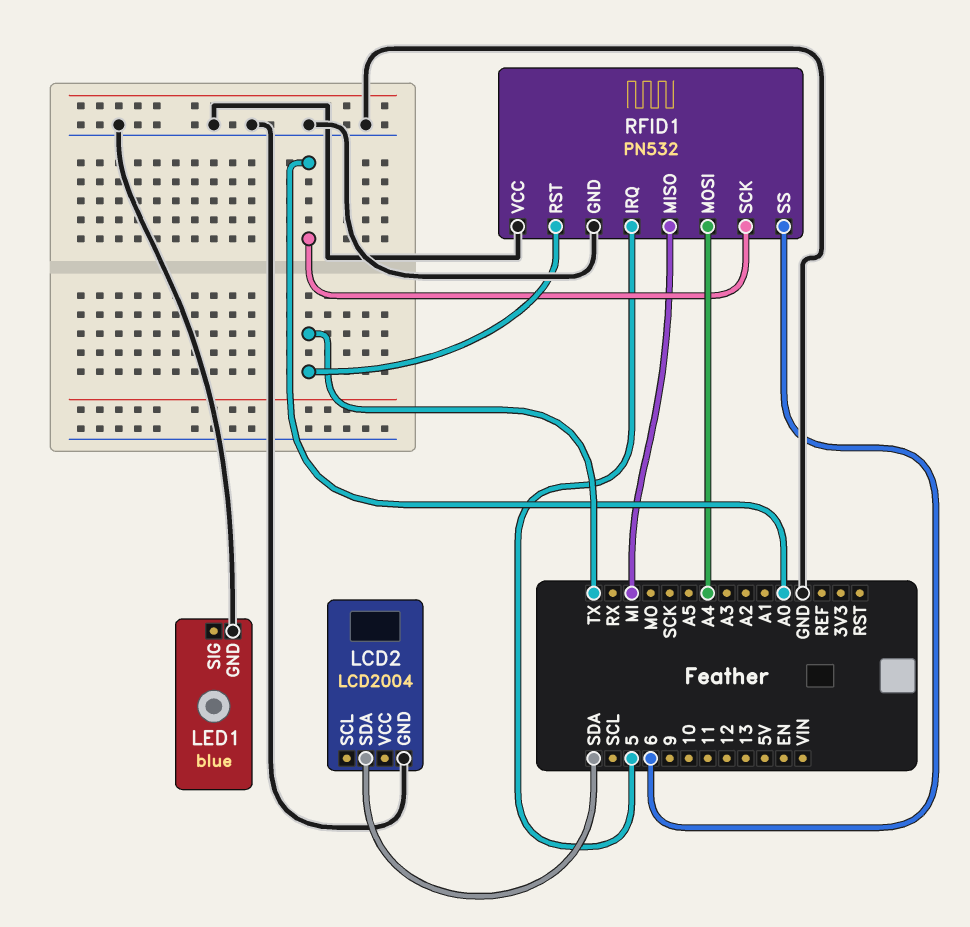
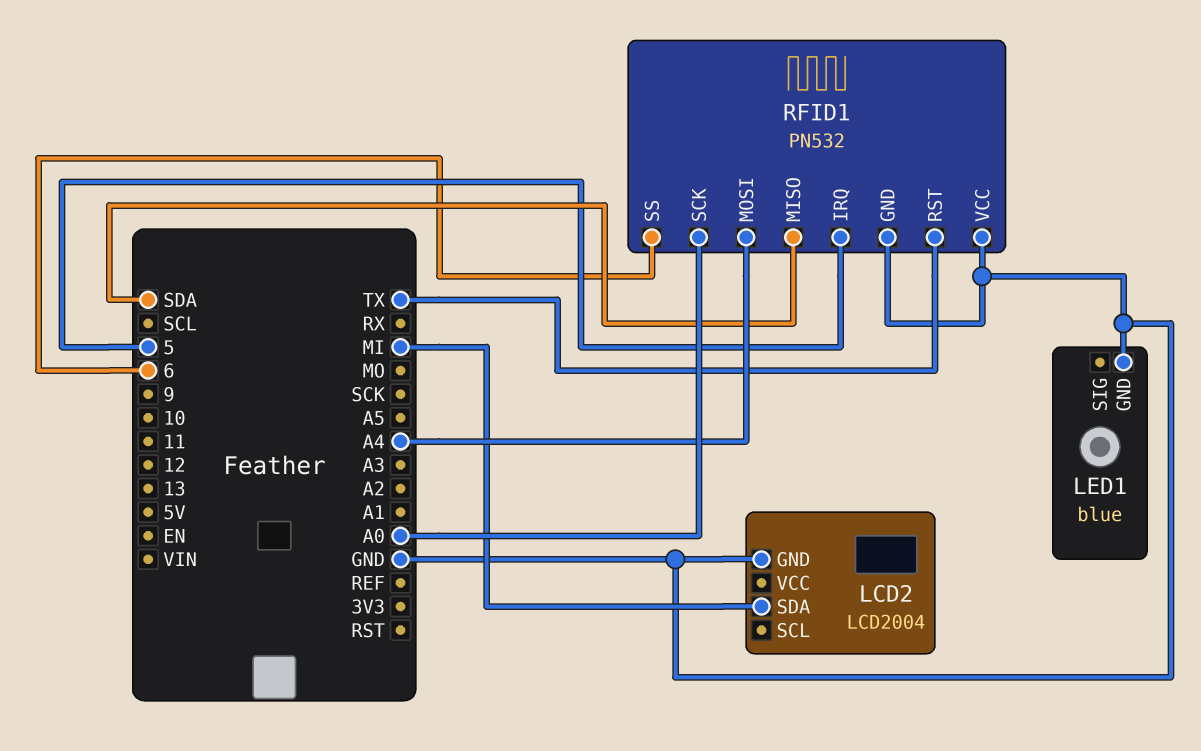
LCD2 pin SDA: SDA -> MI
RFID1 pin MISO: MI -> SDA

